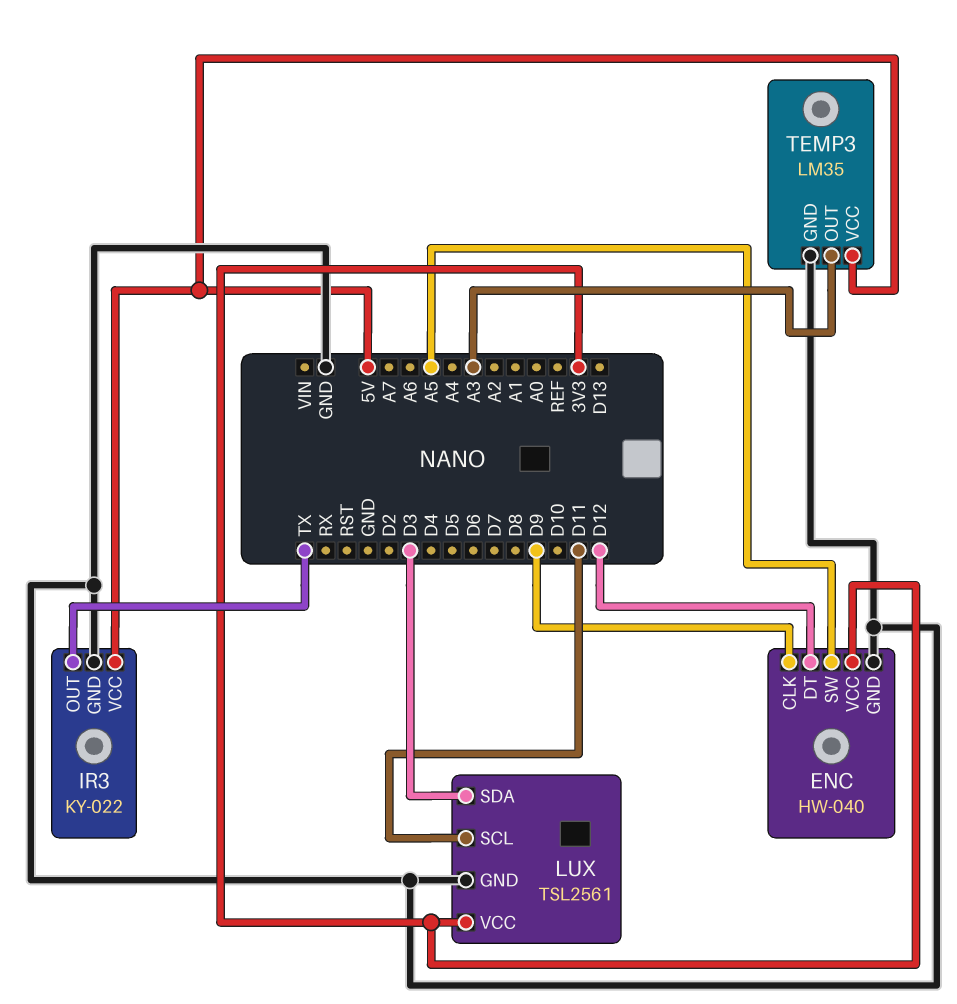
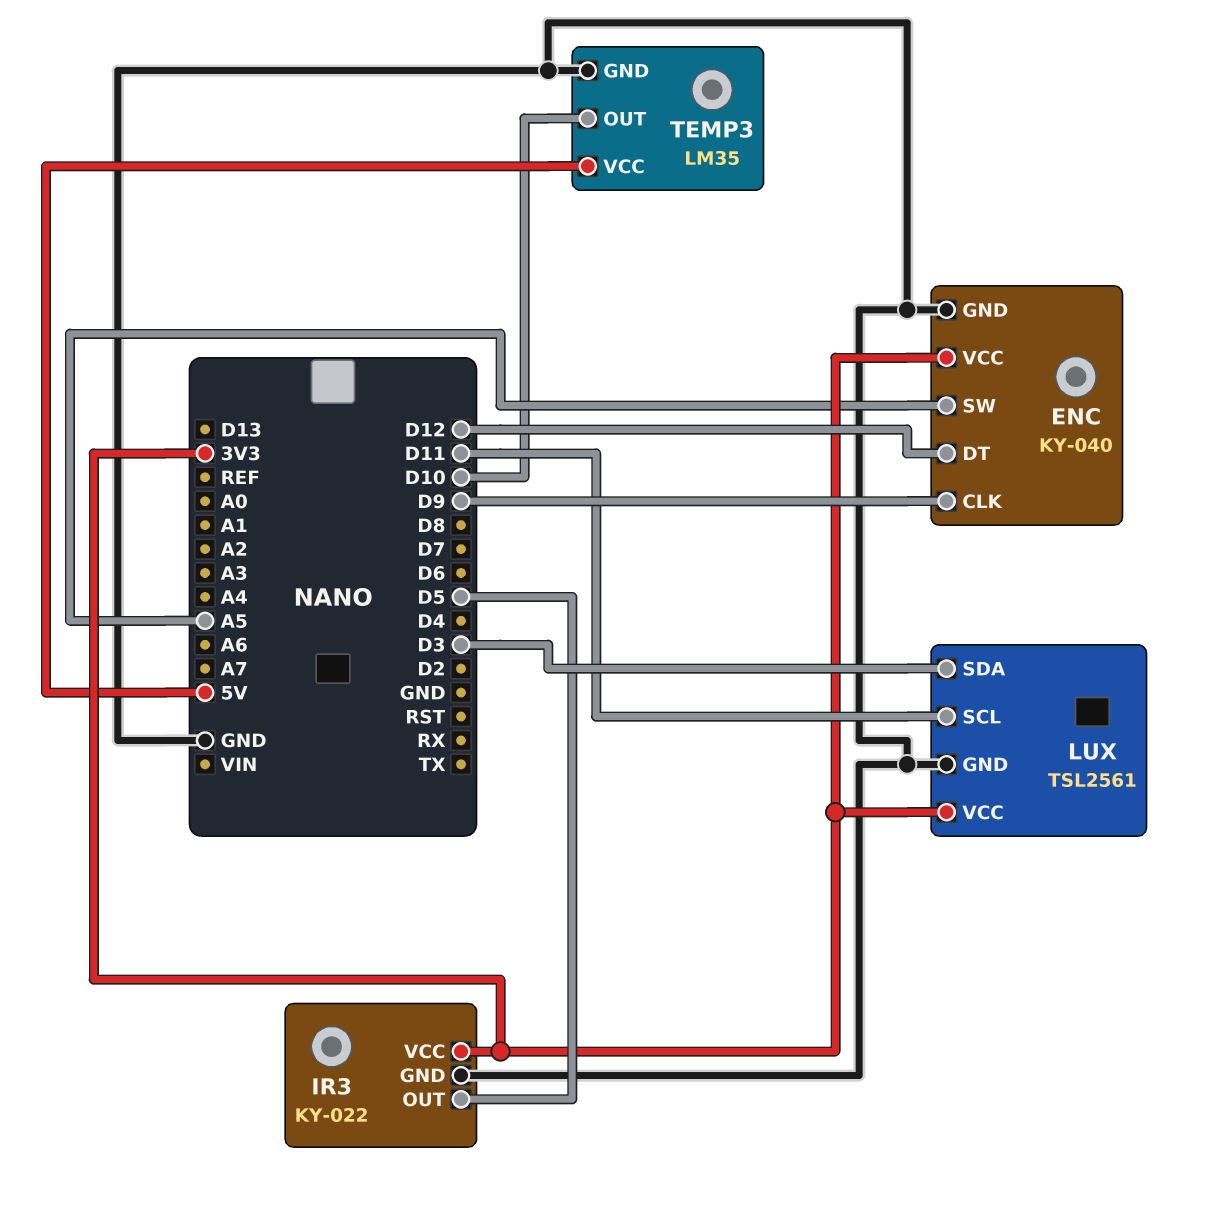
ENC: HW-040 -> KY-040
IR3 pin OUT: TX -> D5
IR3 pin VCC: 5V -> 3V3
TEMP3 pin OUT: A3 -> D10

